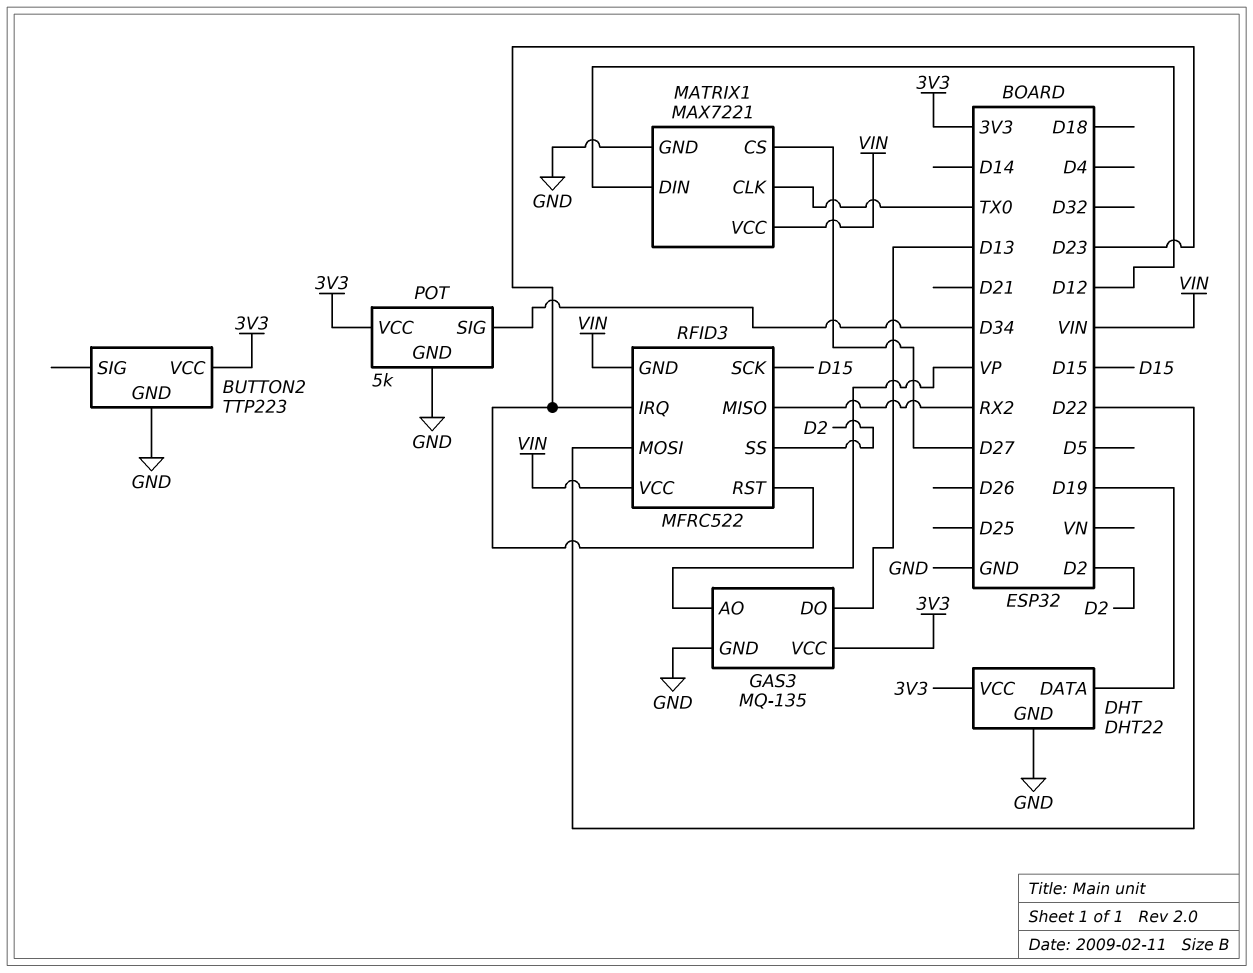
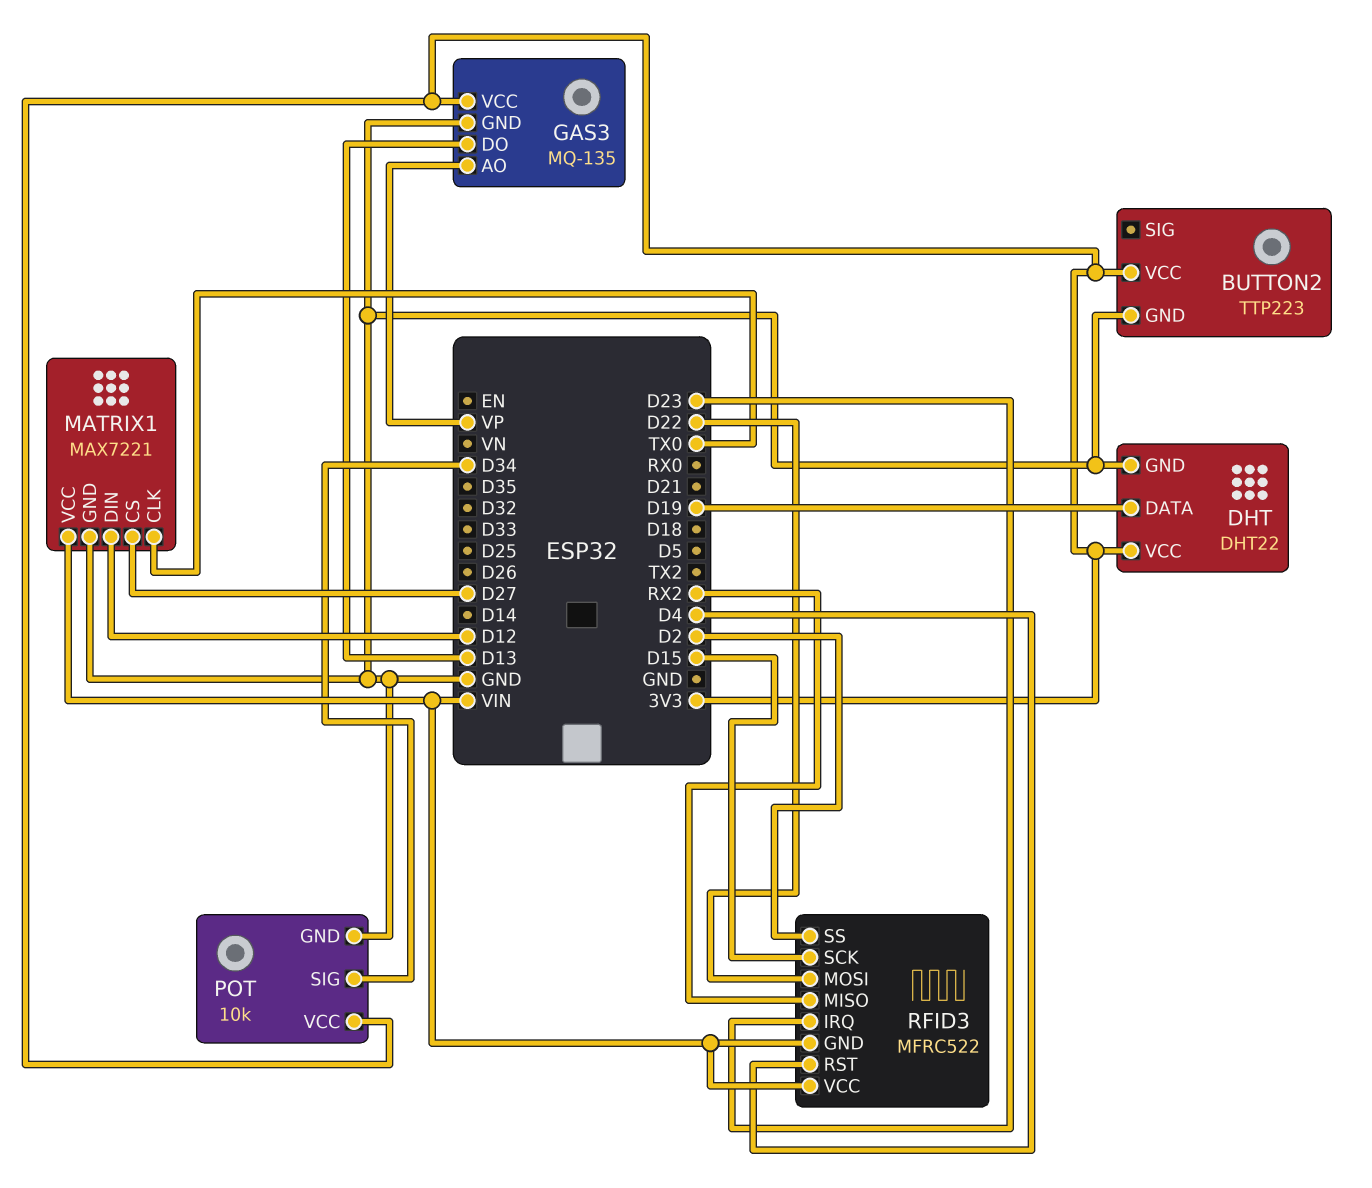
POT: 5k -> 10k
RFID3 pin RST: D23 -> D4

